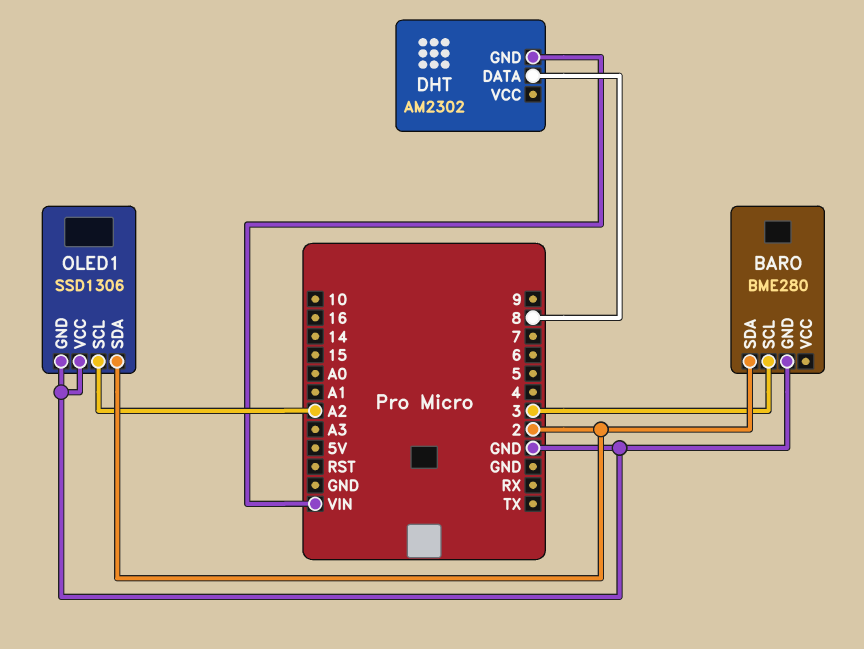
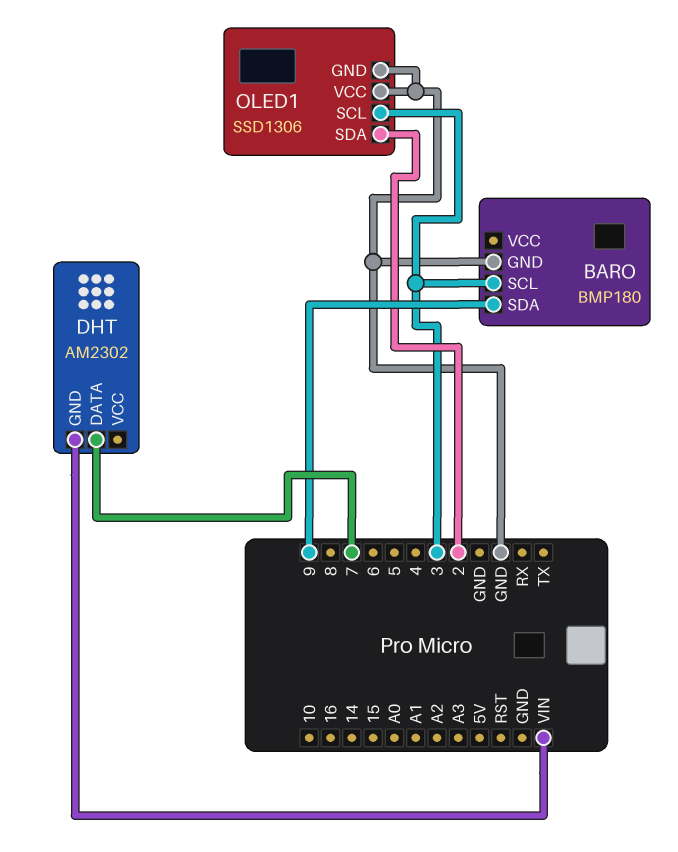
BARO: BME280 -> BMP180
BARO pin SDA: 2 -> 9
DHT pin DATA: 8 -> 7
OLED1 pin SCL: A2 -> 3

